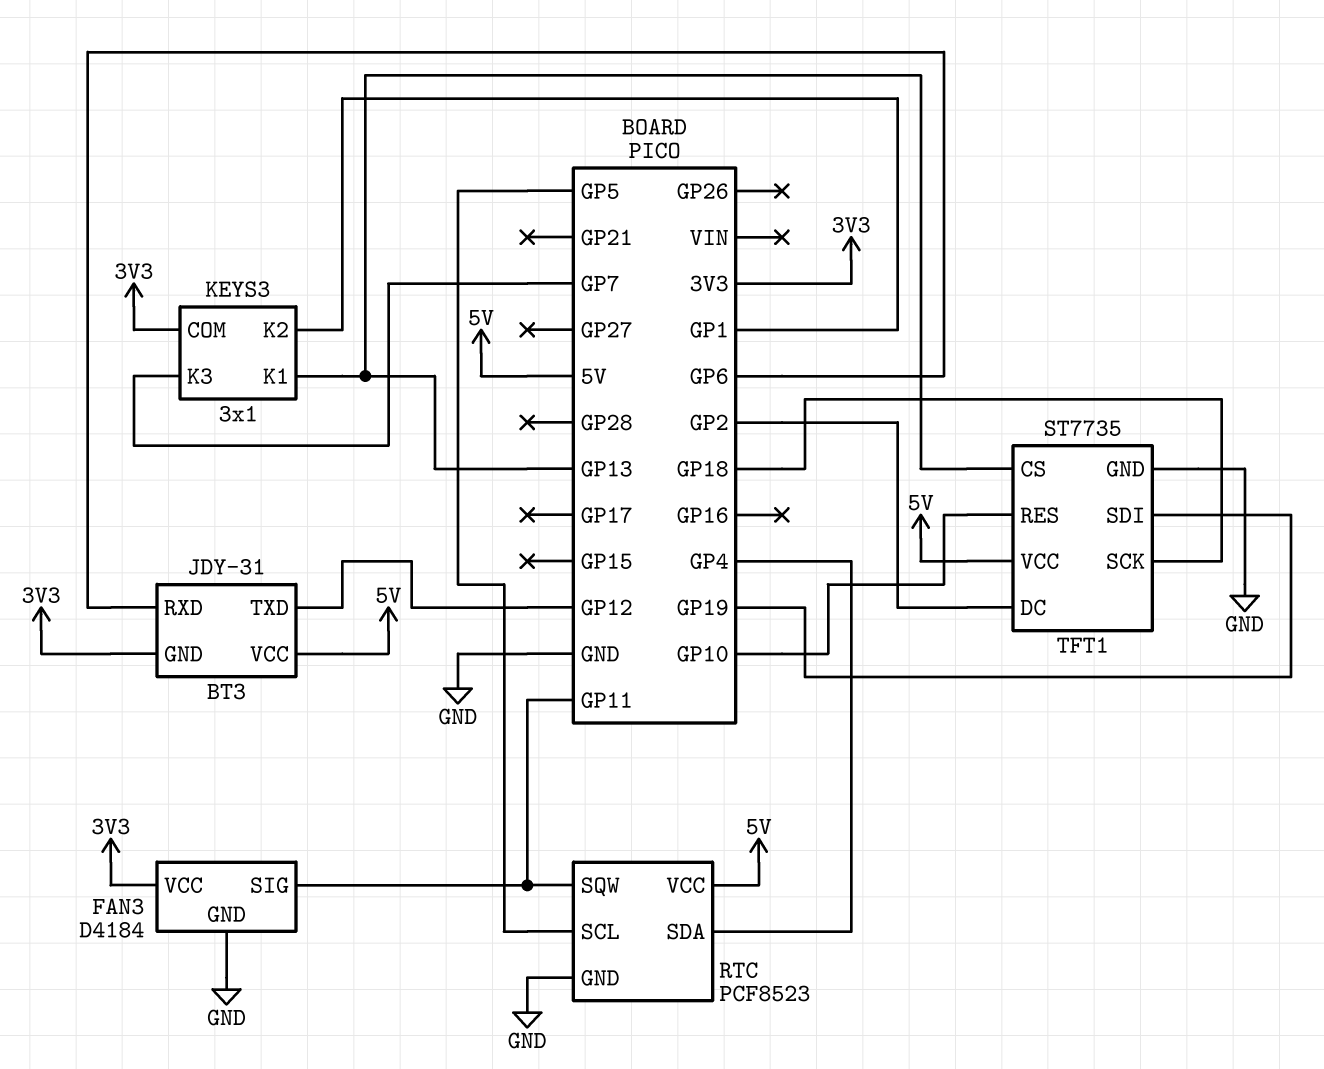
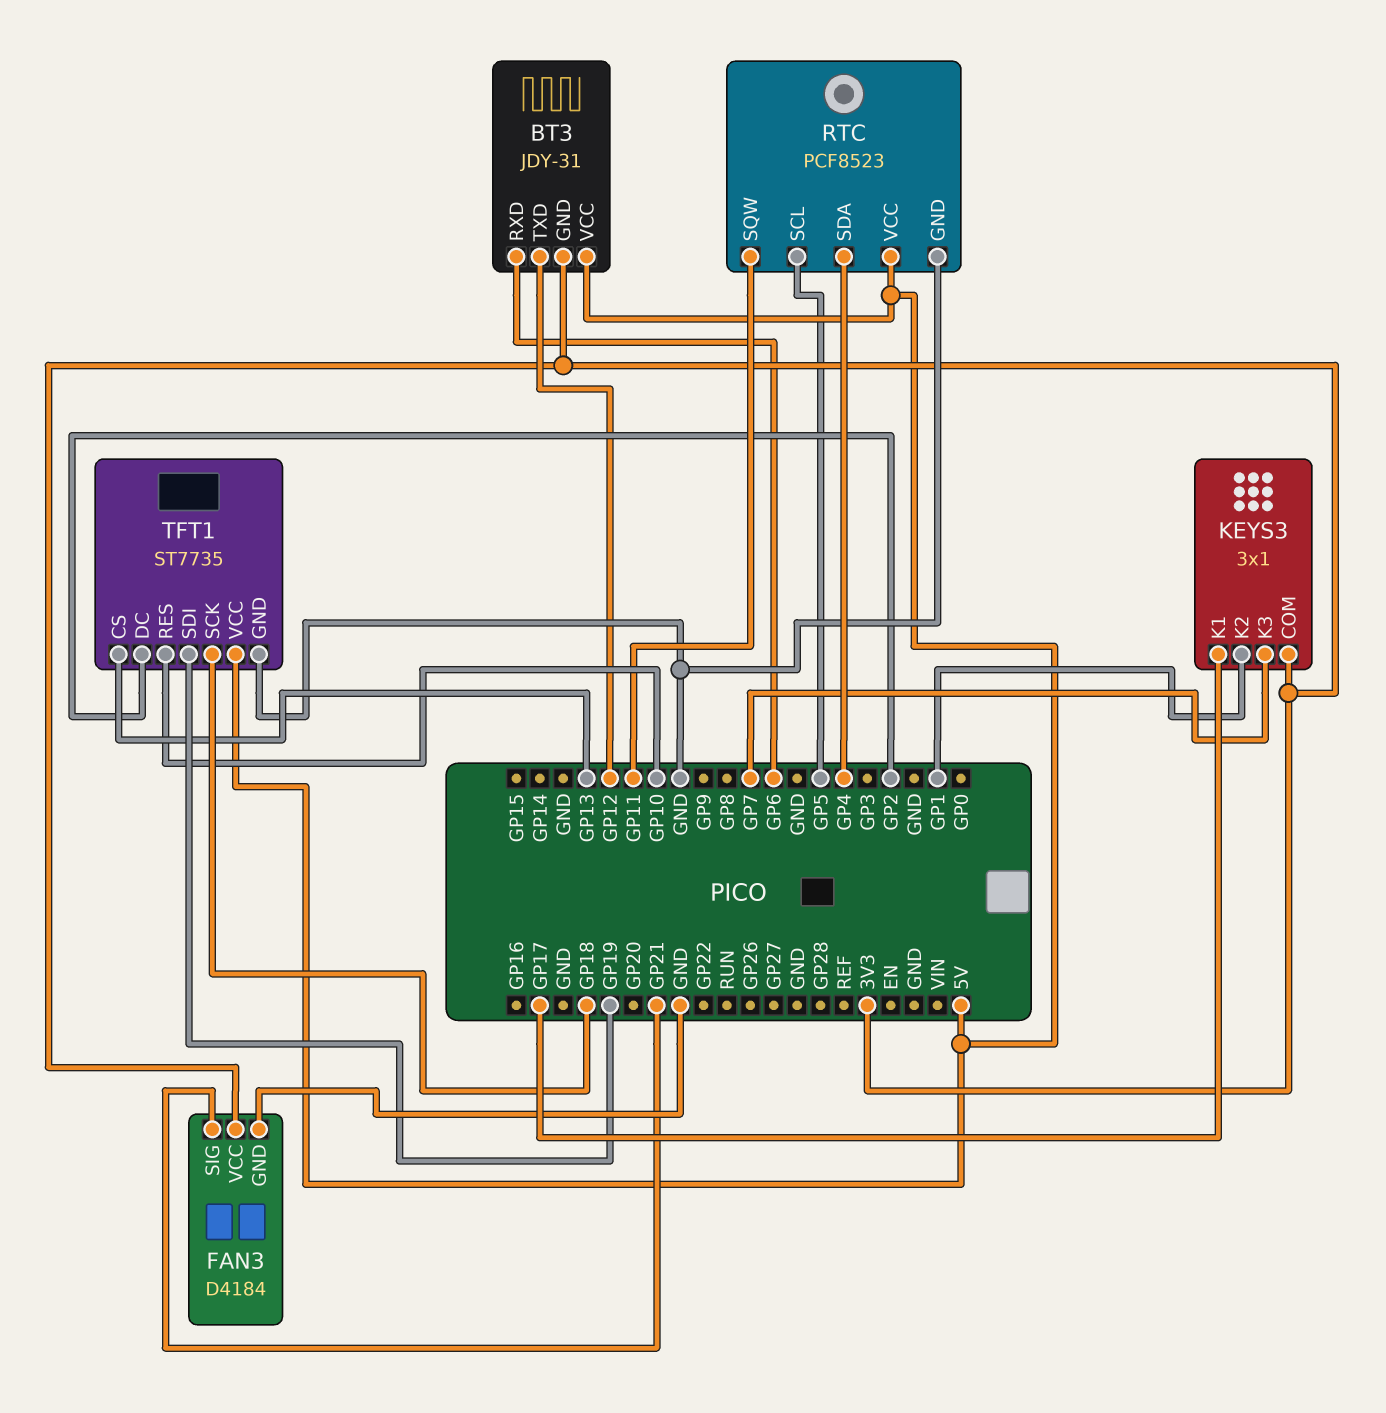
FAN3 pin SIG: GP11 -> GP21
KEYS3 pin K1: GP13 -> GP17

